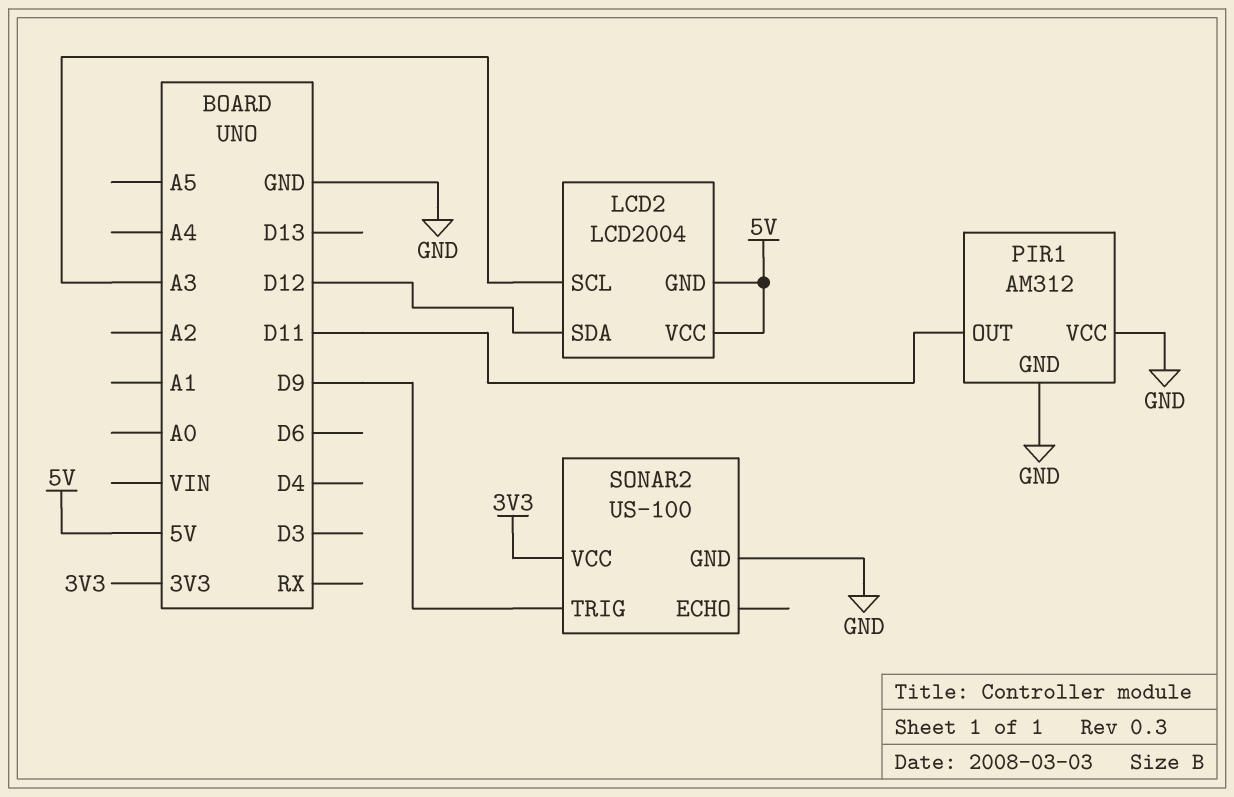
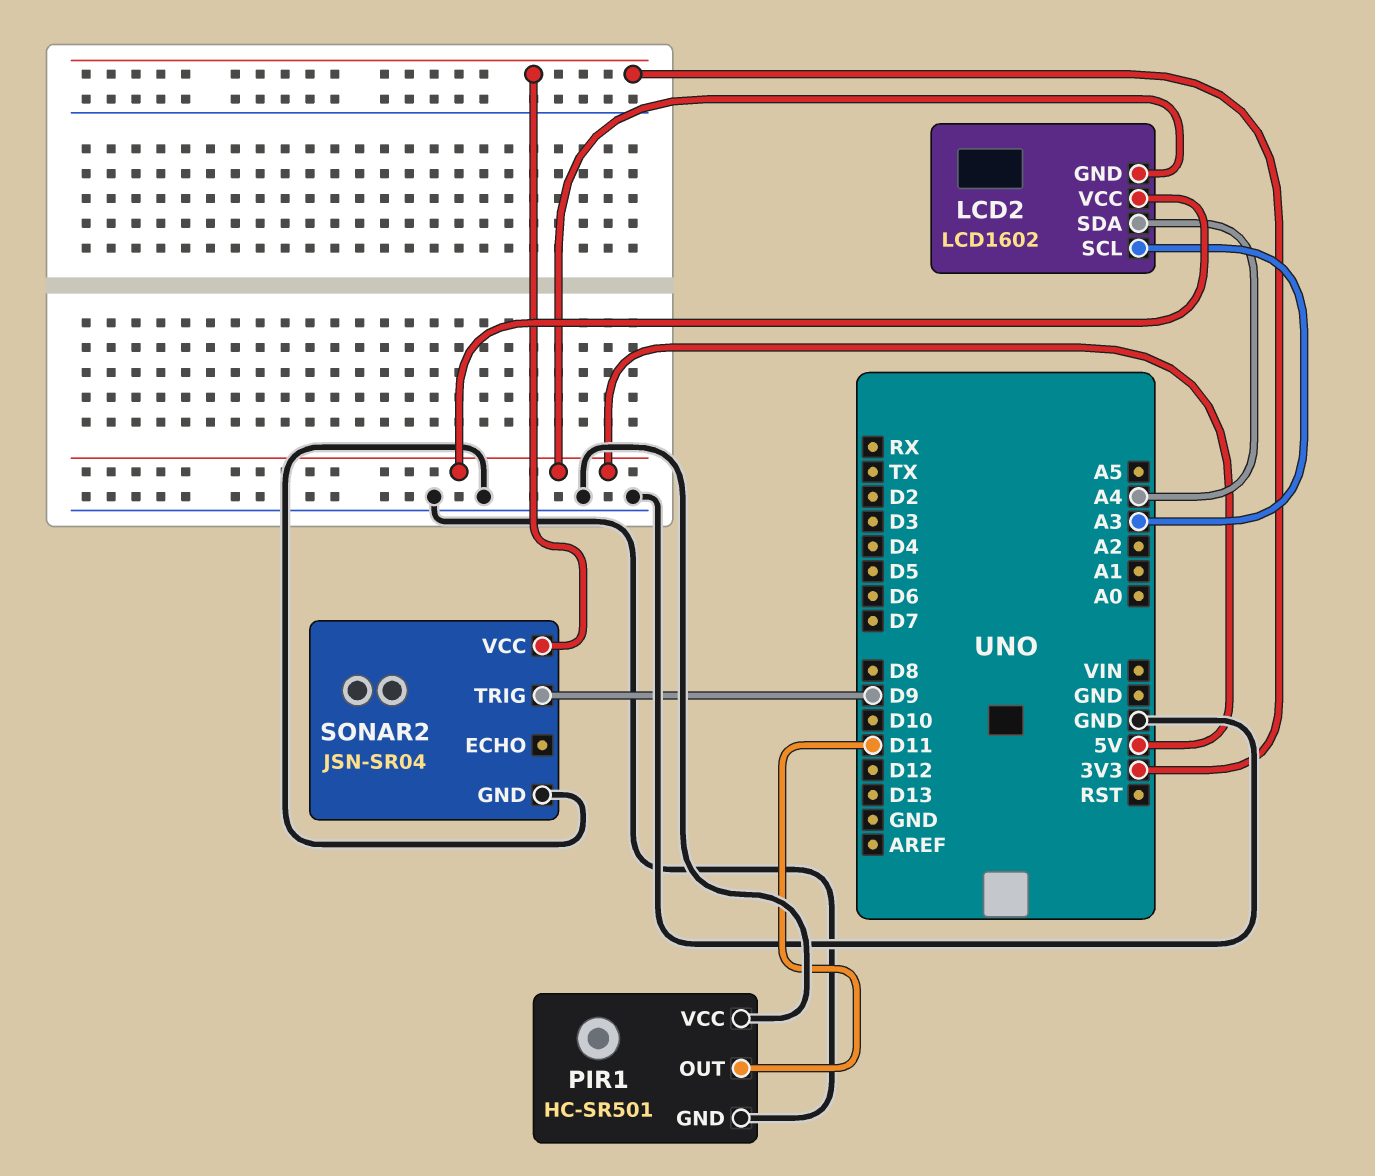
LCD2: LCD2004 -> LCD1602
LCD2 pin SDA: D12 -> A4
PIR1: AM312 -> HC-SR501
SONAR2: US-100 -> JSN-SR04

